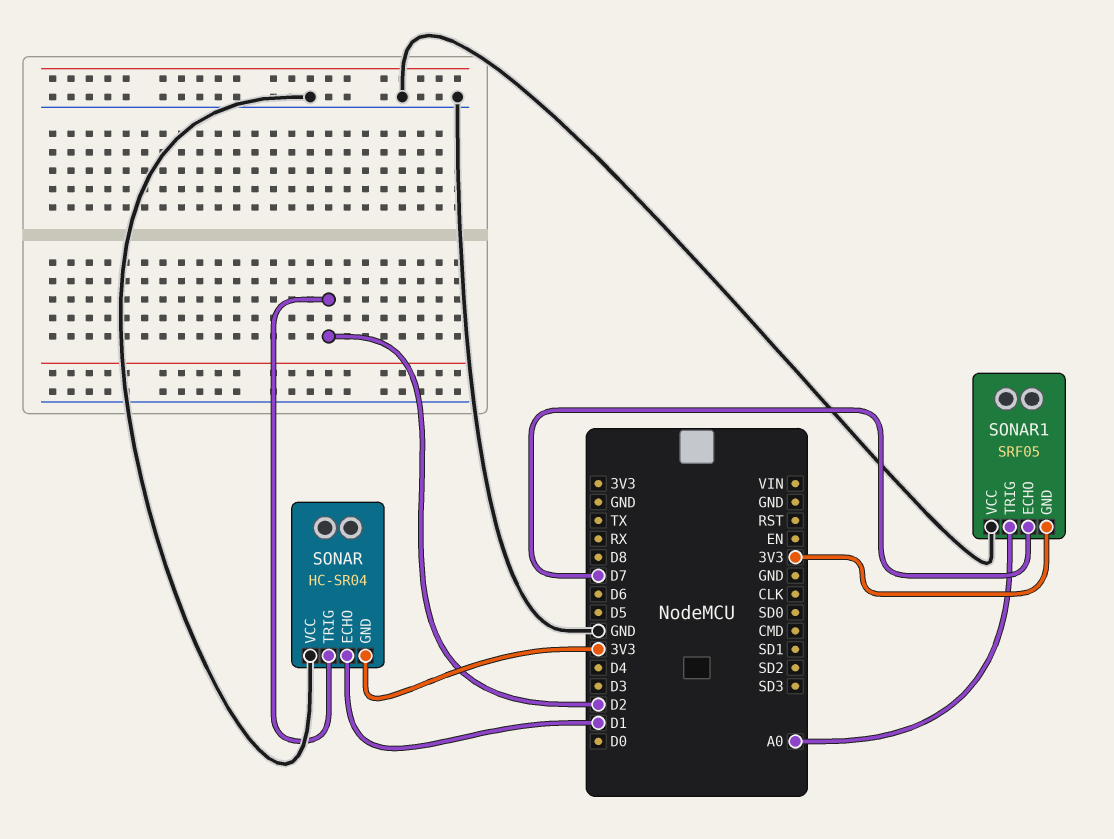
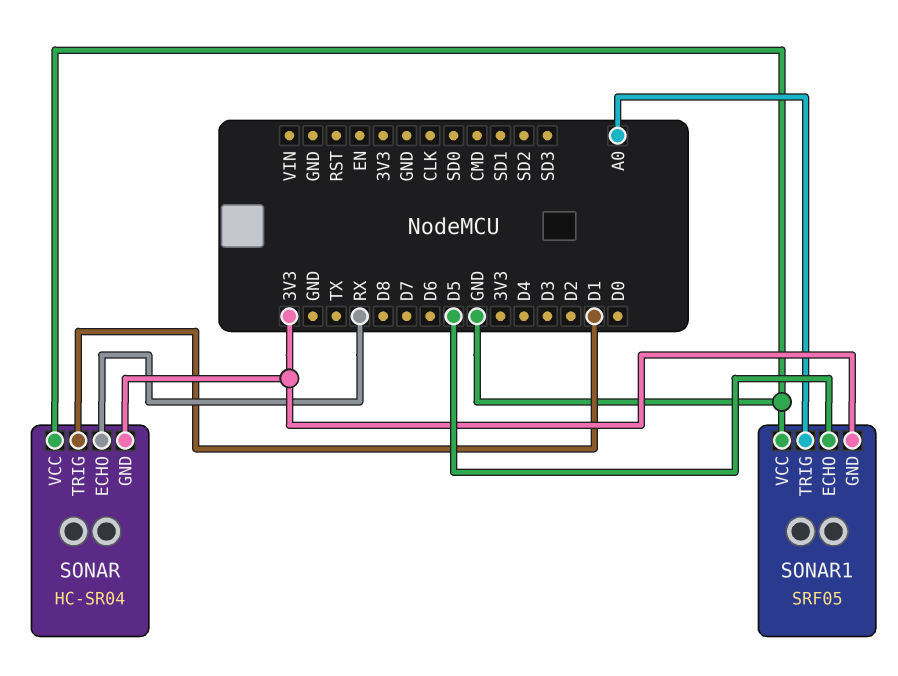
SONAR pin ECHO: D1 -> RX
SONAR pin TRIG: D2 -> D1
SONAR1 pin ECHO: D7 -> D5

